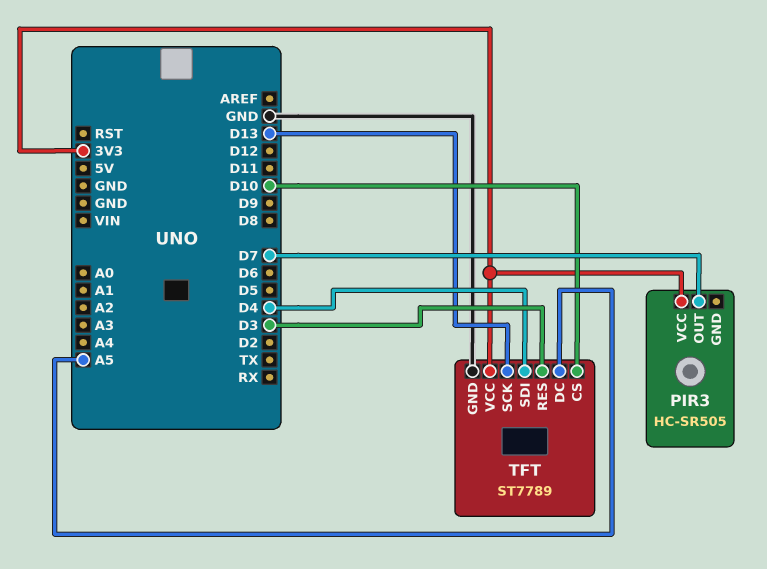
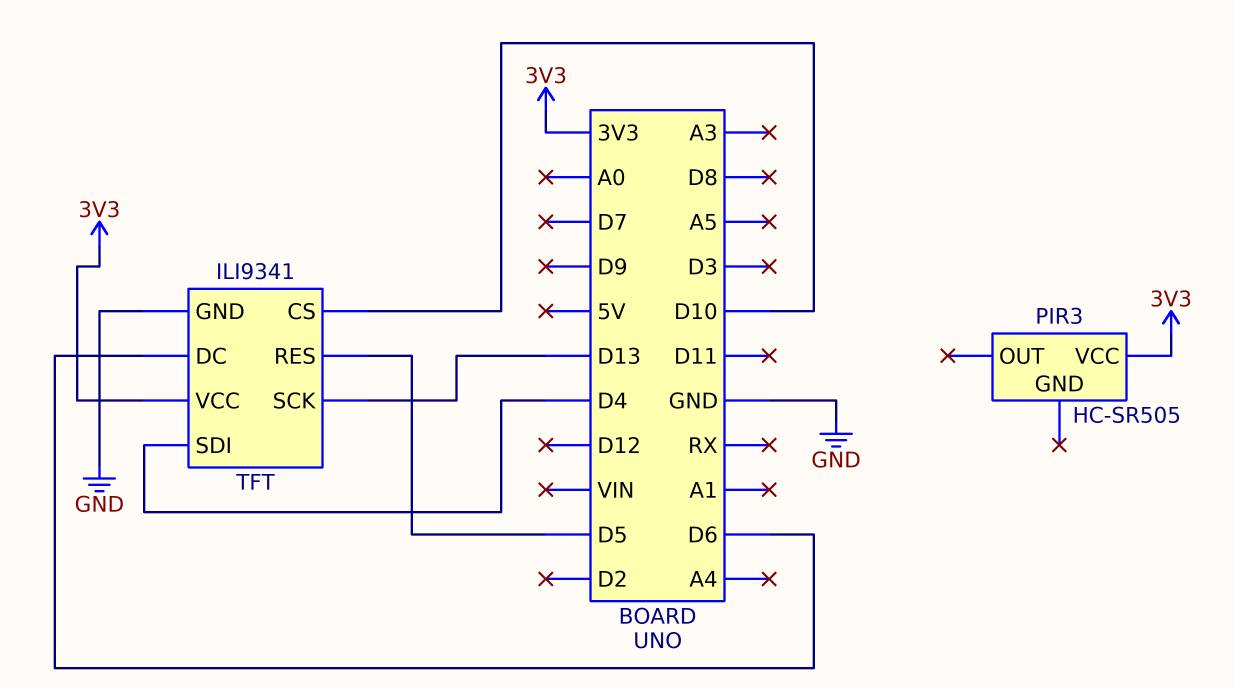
PIR3 pin OUT: D7 -> none
TFT: ST7789 -> ILI9341
TFT pin DC: A5 -> D6
TFT pin RES: D3 -> D5

